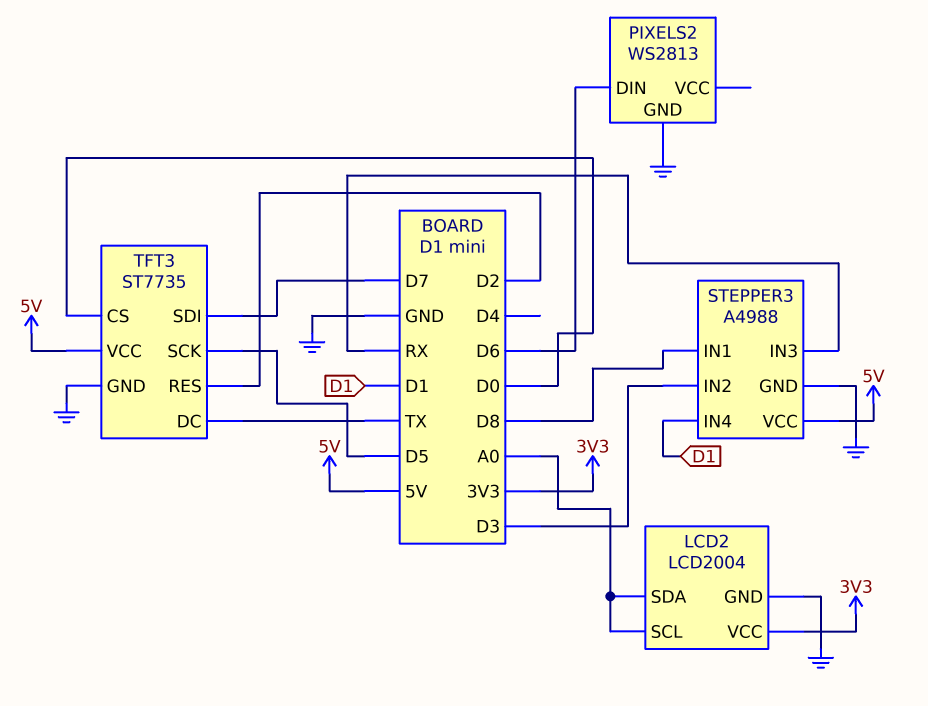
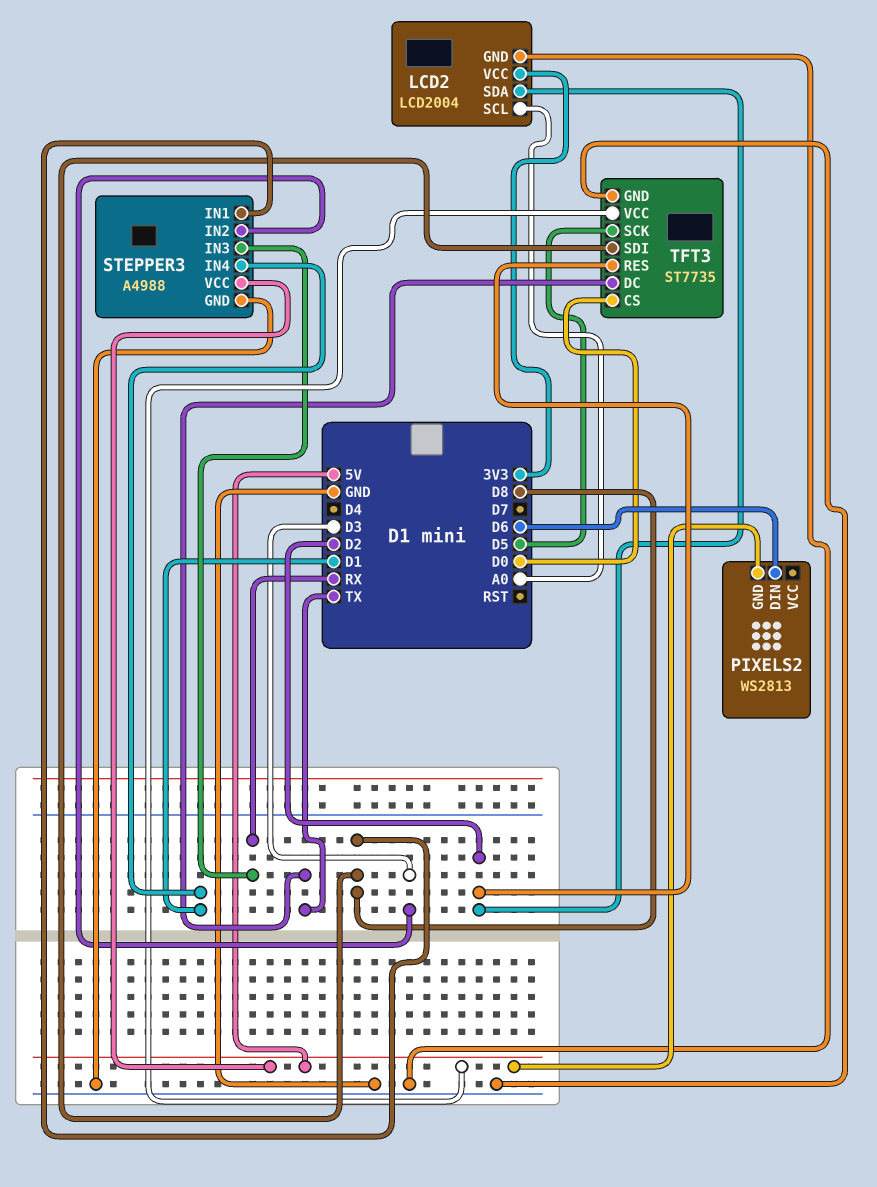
LCD2 pin SDA: A0 -> D2
PIXELS2 pin GND: GND -> 5V
TFT3 pin SDI: D7 -> D8

